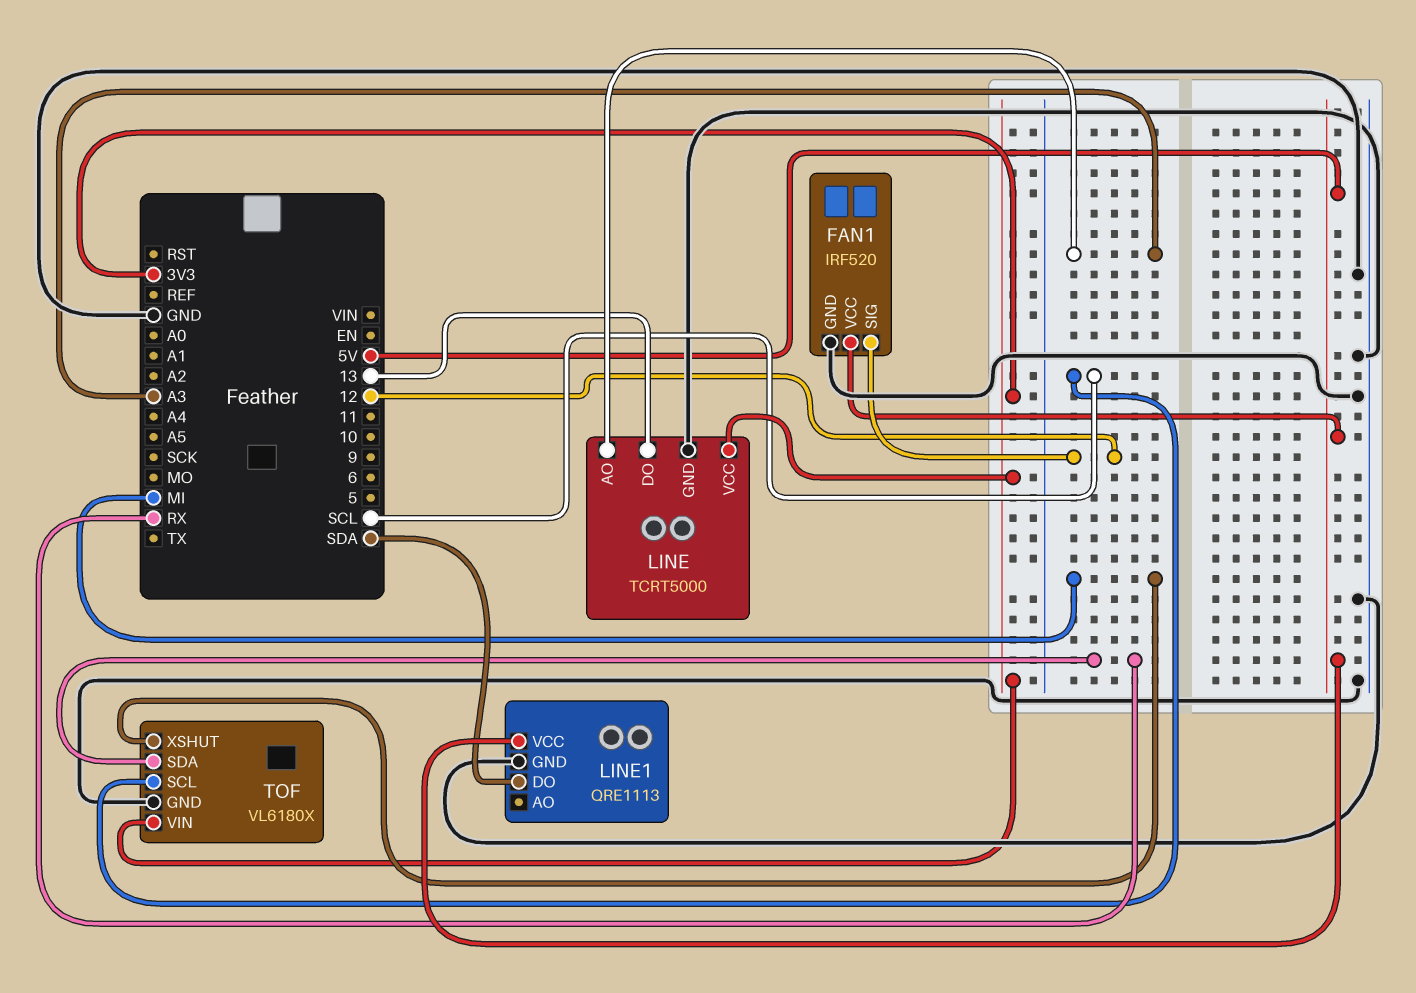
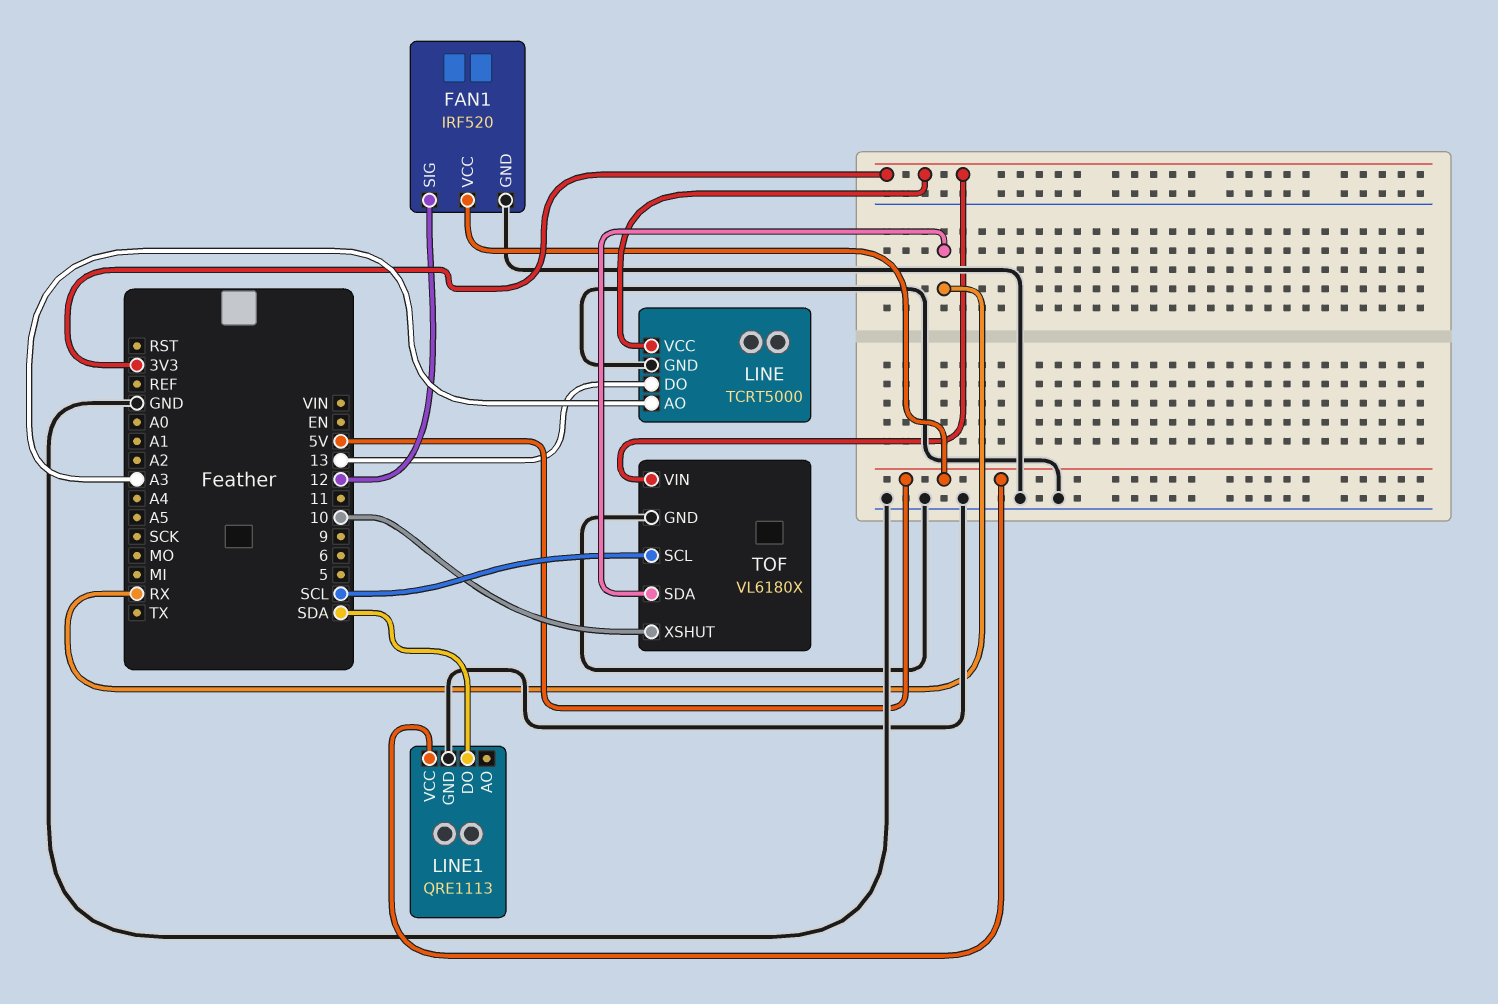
TOF pin XSHUT: MI -> 10

